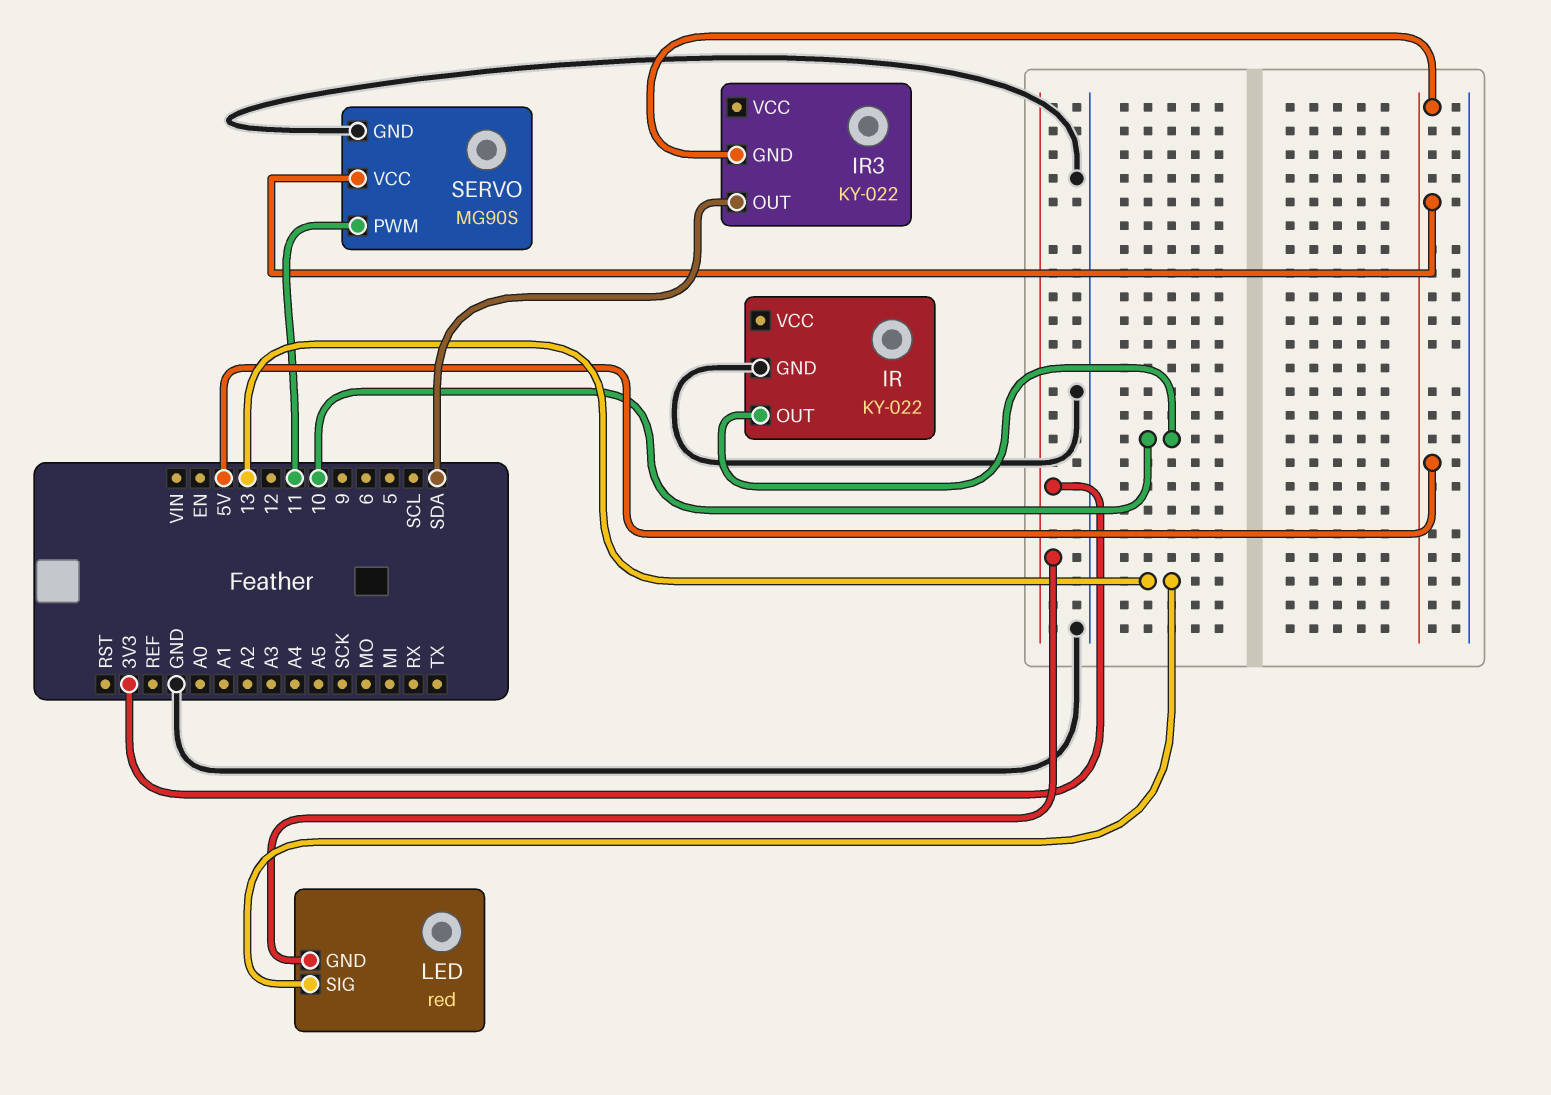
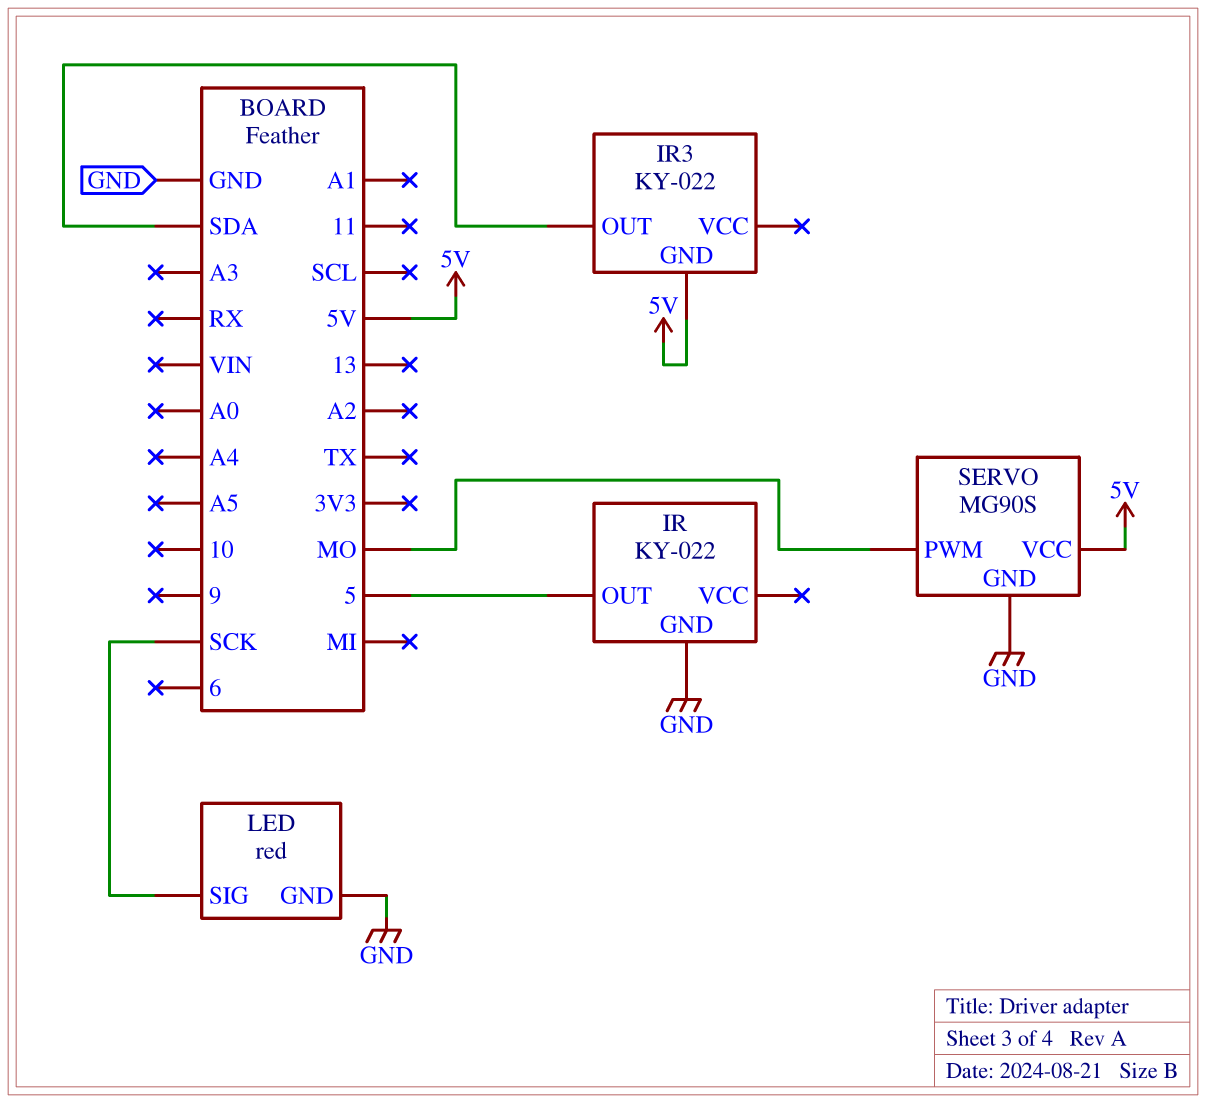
IR pin OUT: 10 -> 5
LED pin GND: 3V3 -> GND
LED pin SIG: 13 -> SCK
SERVO pin PWM: 11 -> MO

